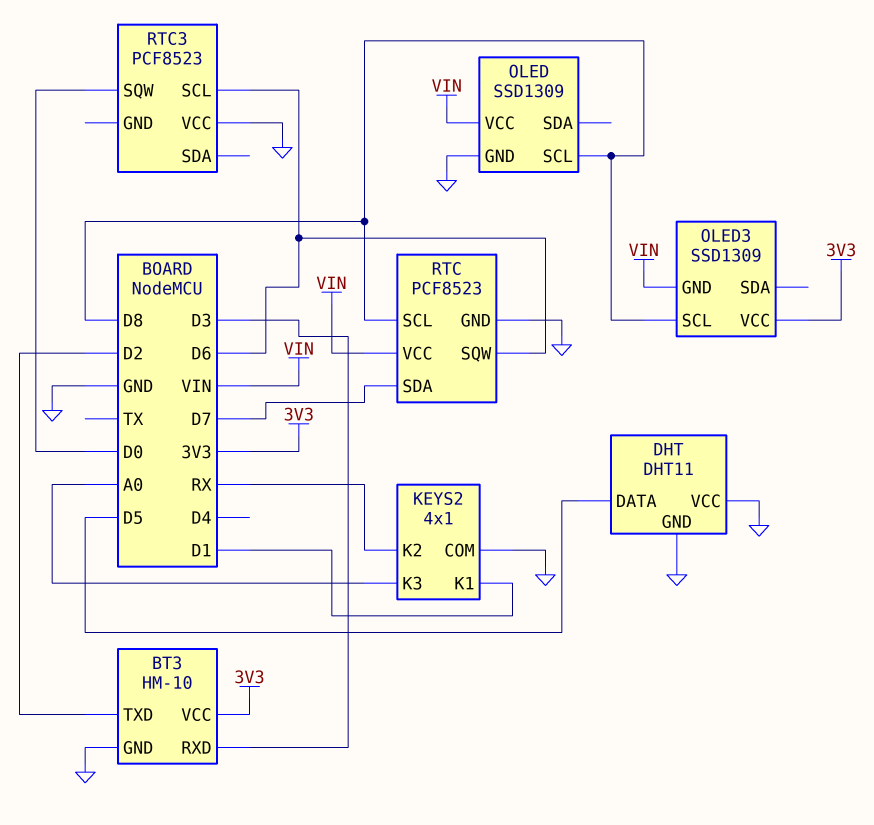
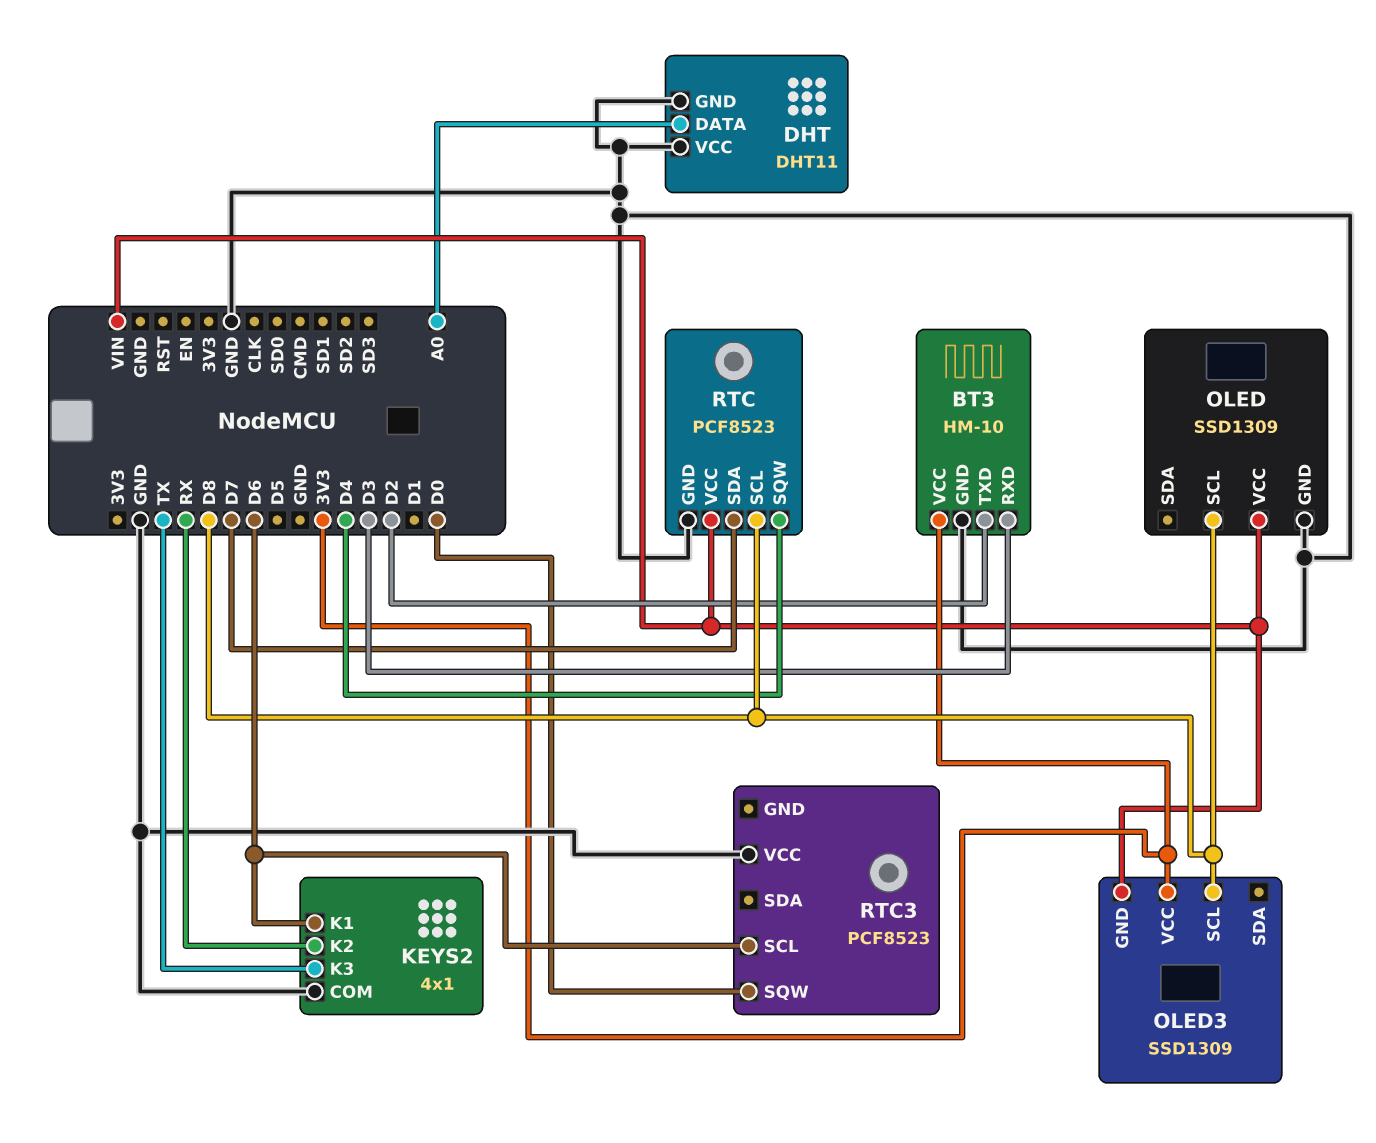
DHT pin DATA: D5 -> A0
KEYS2 pin K1: D1 -> D6
KEYS2 pin K3: A0 -> TX
RTC pin SQW: D6 -> D4

